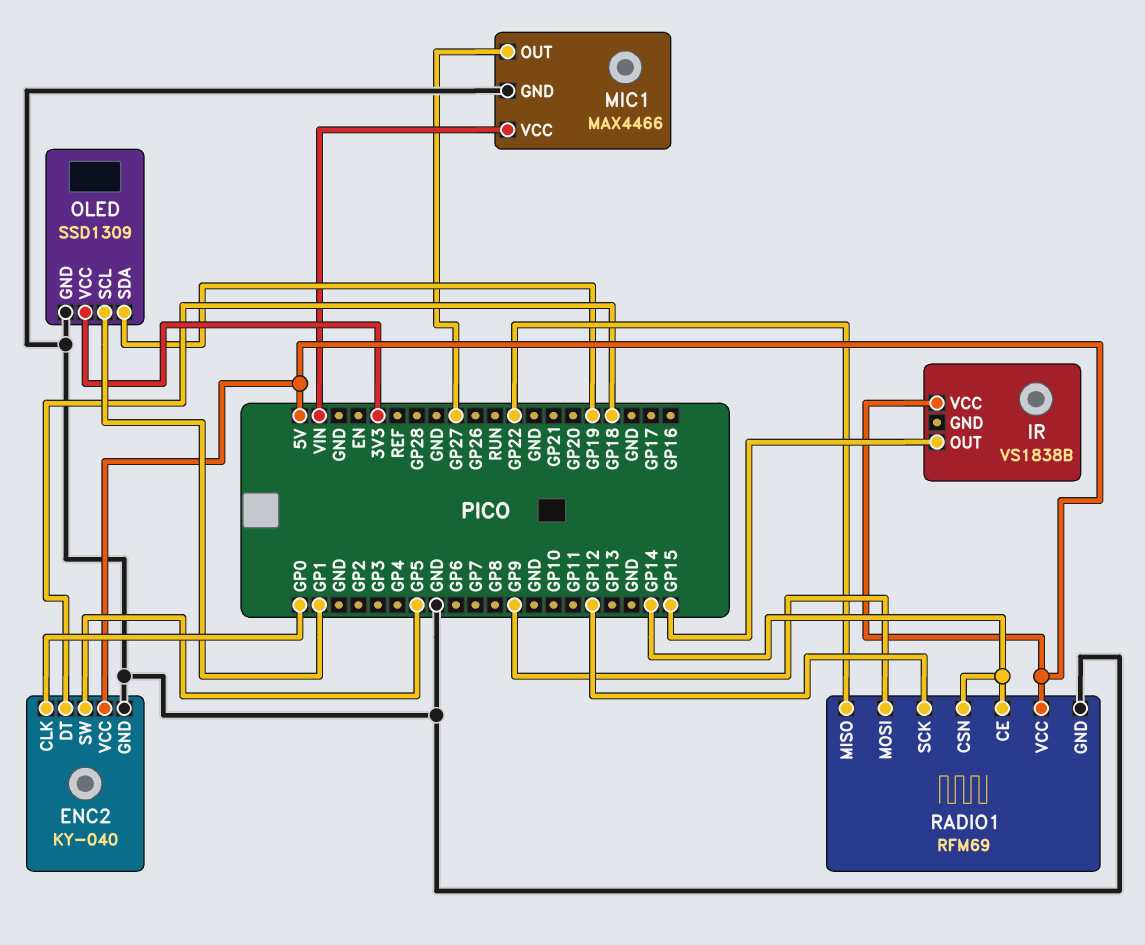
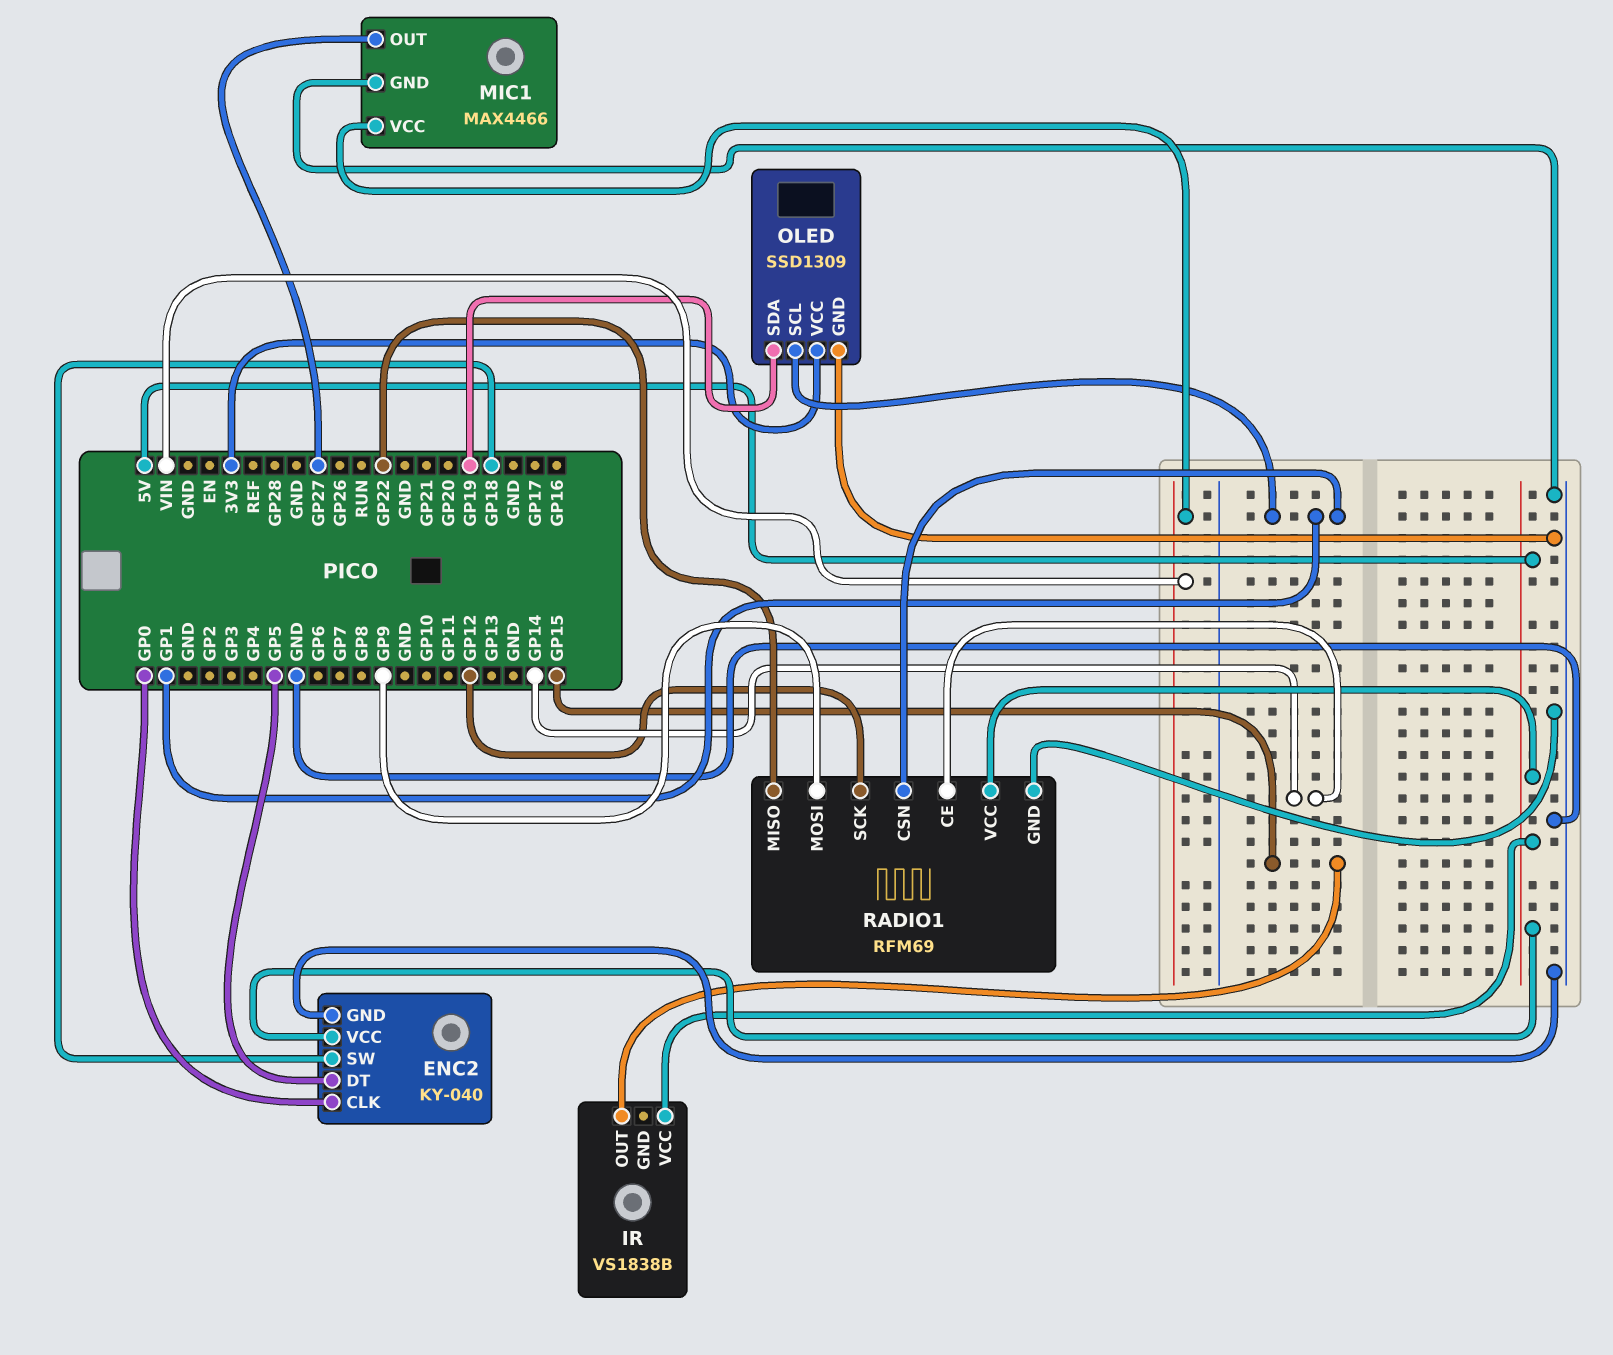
ENC2 pin DT: GP18 -> GP5
ENC2 pin SW: GP5 -> GP18
RADIO1 pin CSN: GP14 -> GP1

